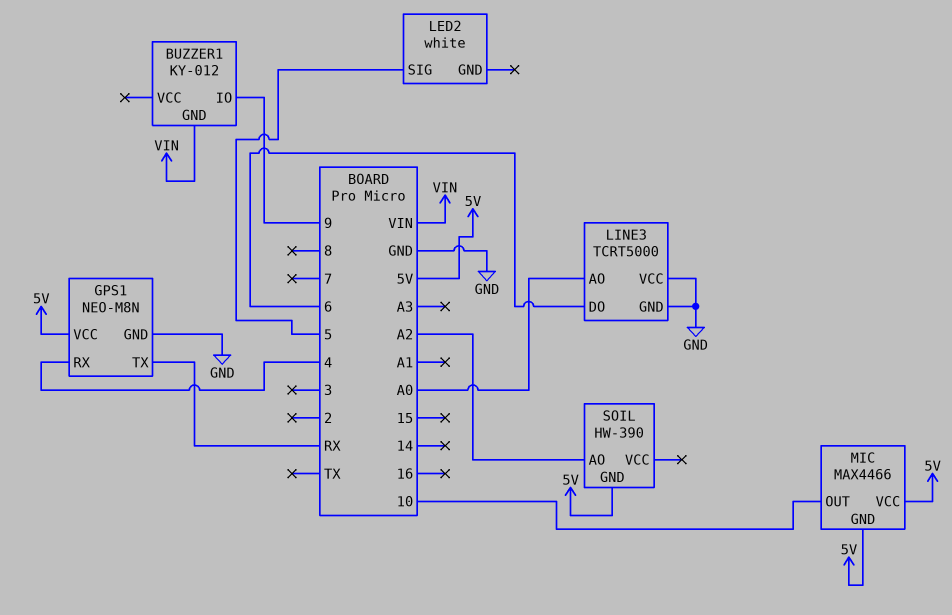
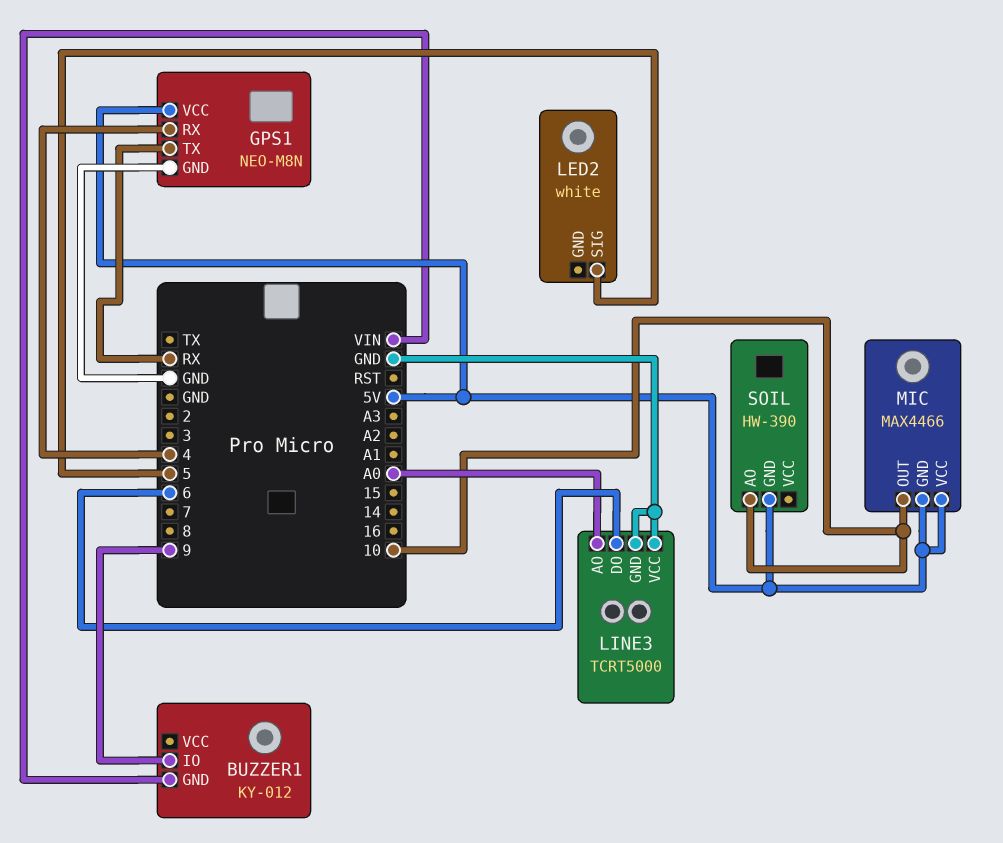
SOIL pin AO: A2 -> 10

